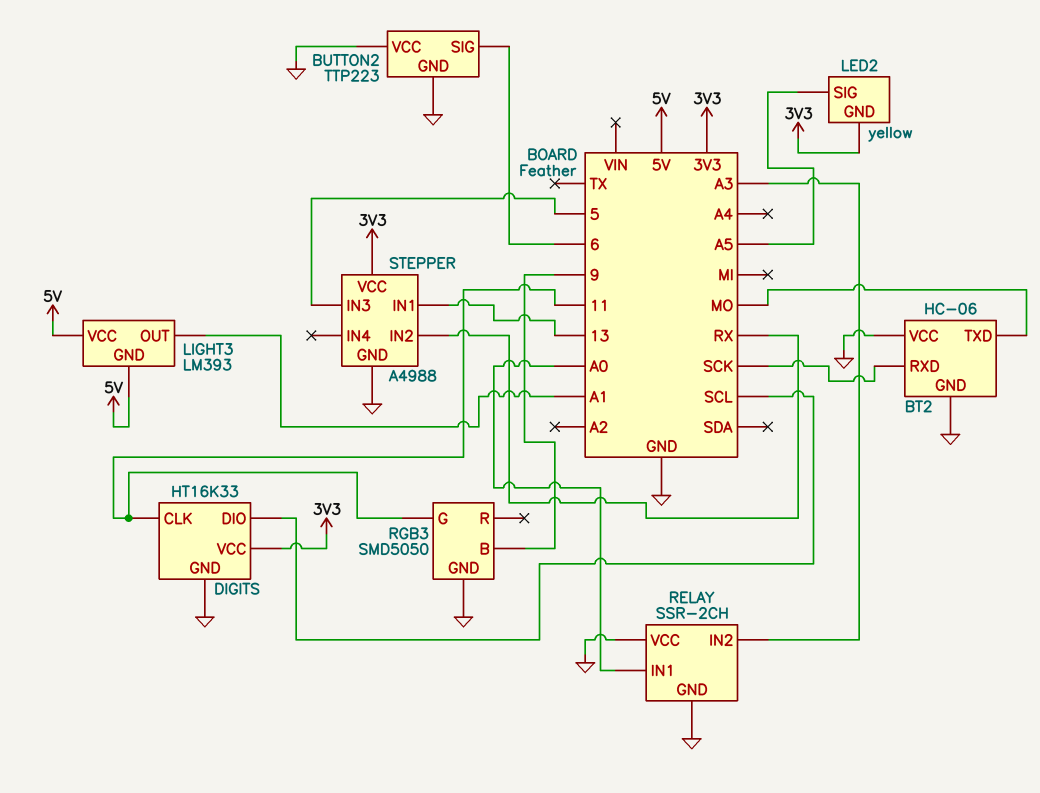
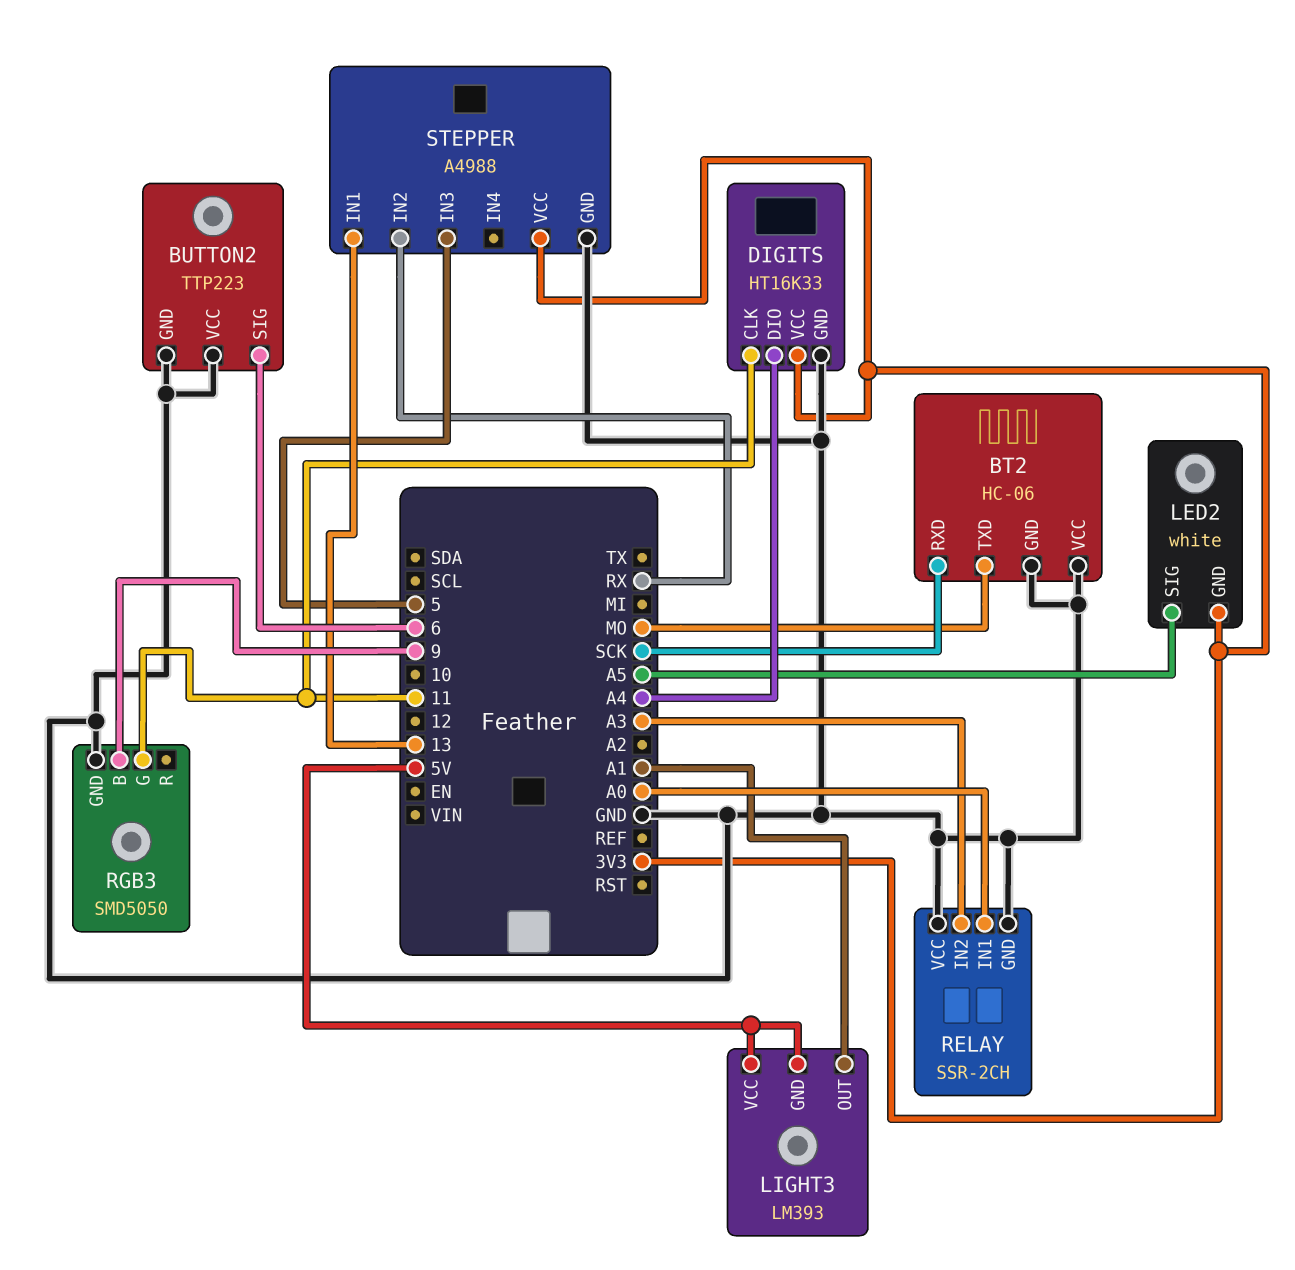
DIGITS pin DIO: SCL -> A4
LED2: yellow -> white

